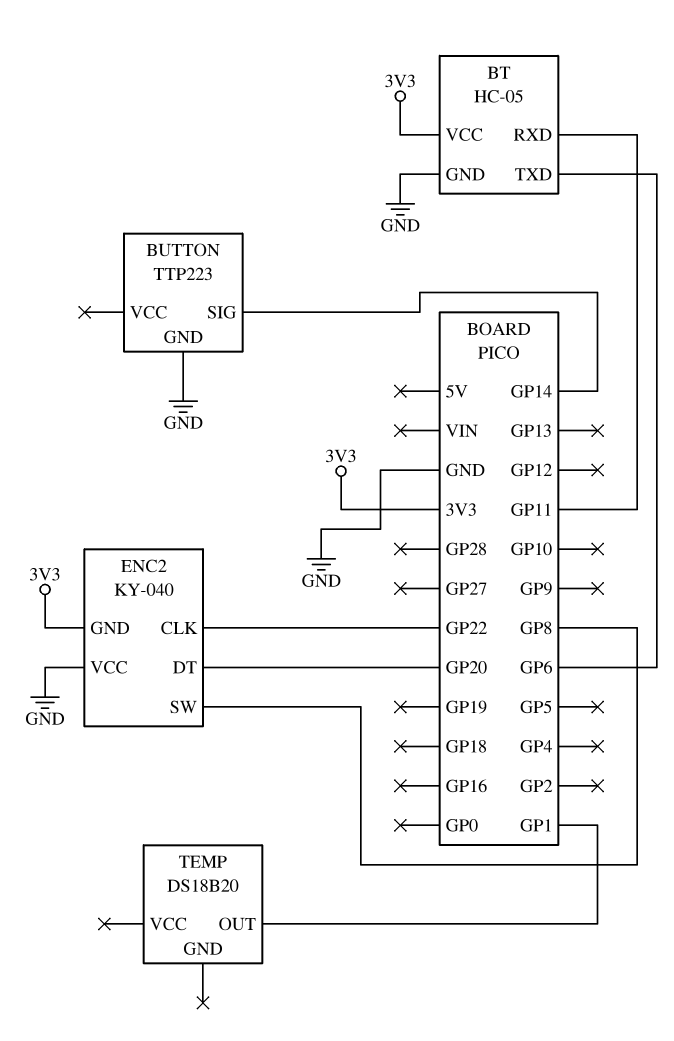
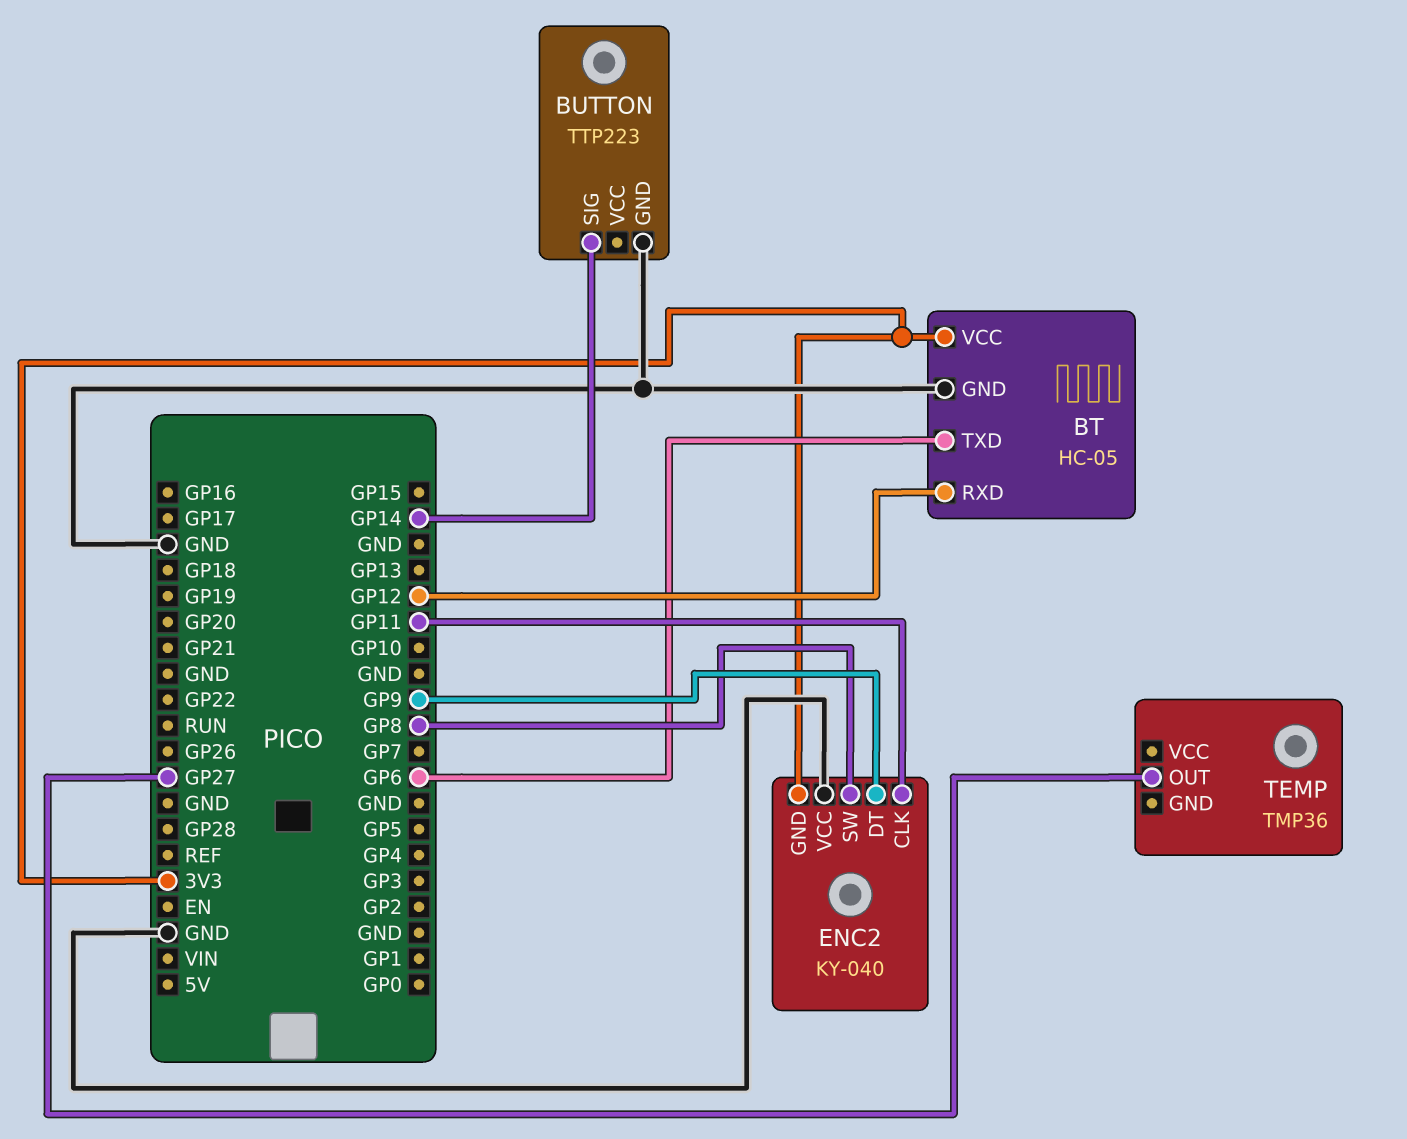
BT pin RXD: GP11 -> GP12
ENC2 pin CLK: GP22 -> GP11
ENC2 pin DT: GP20 -> GP9
TEMP: DS18B20 -> TMP36
TEMP pin OUT: GP1 -> GP27

